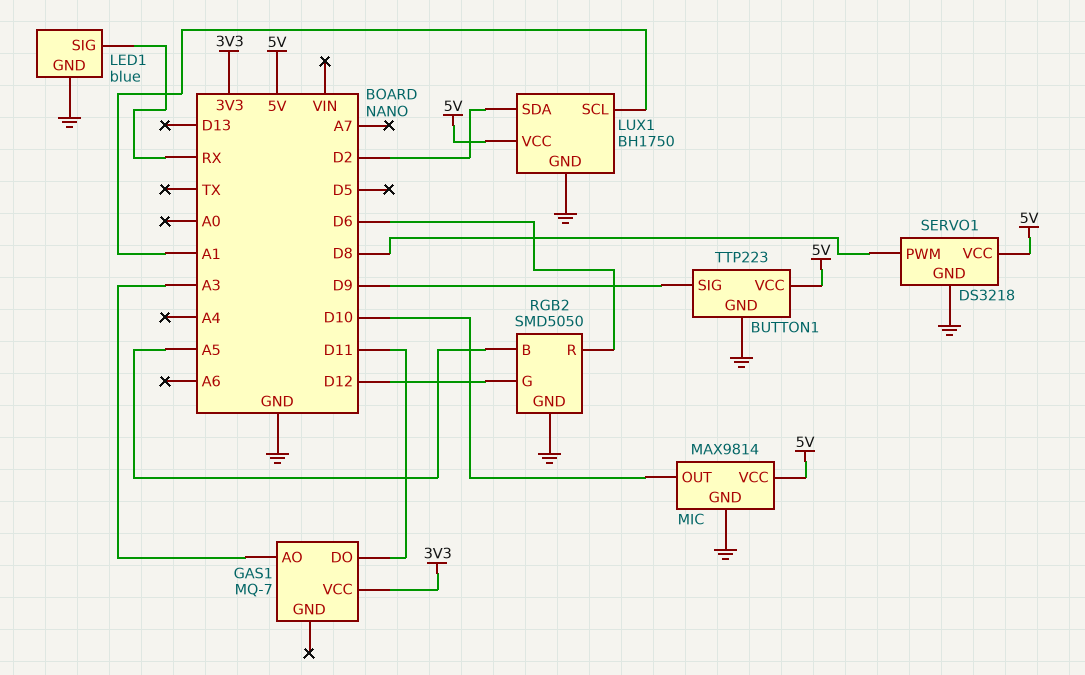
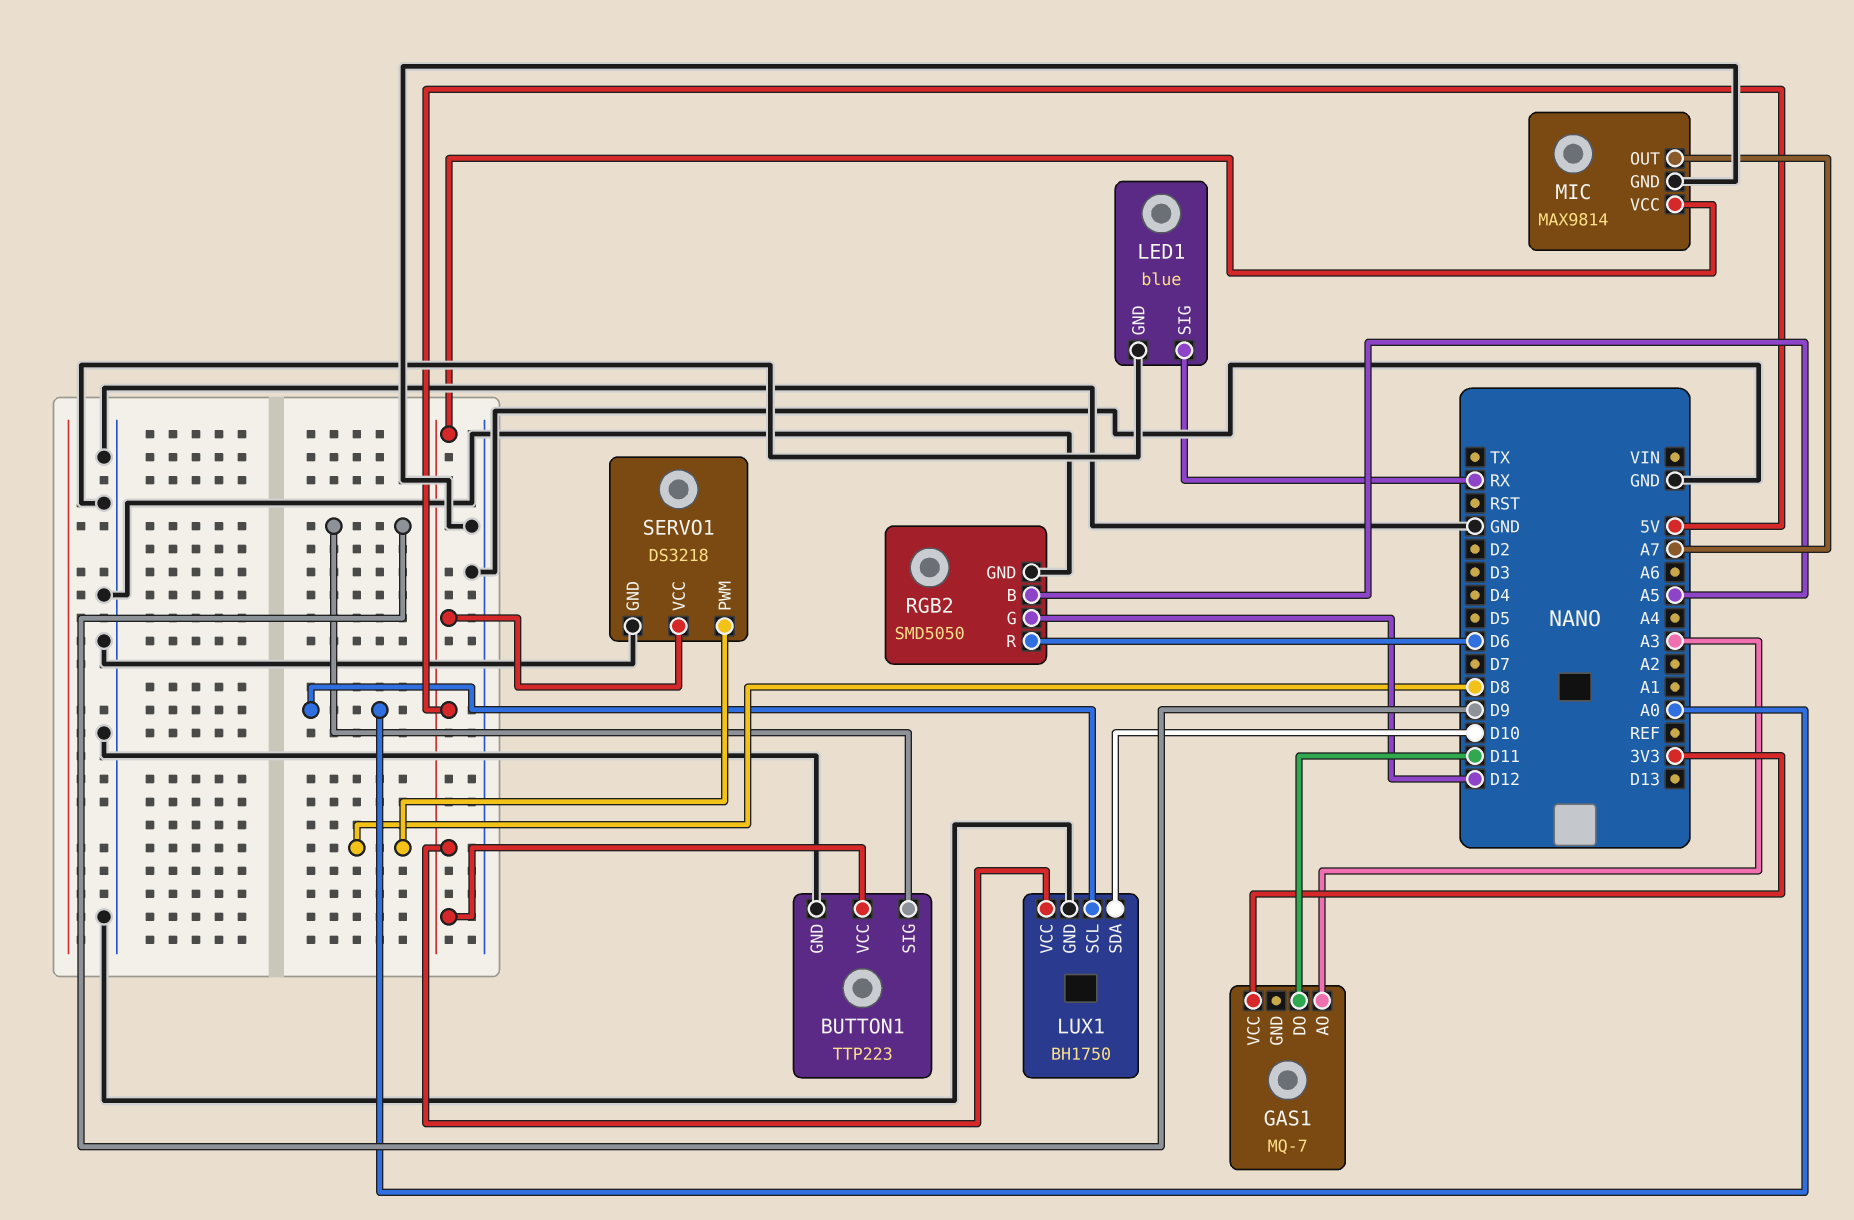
LUX1 pin SCL: A1 -> A0
LUX1 pin SDA: D2 -> D10
MIC pin OUT: D10 -> A7

